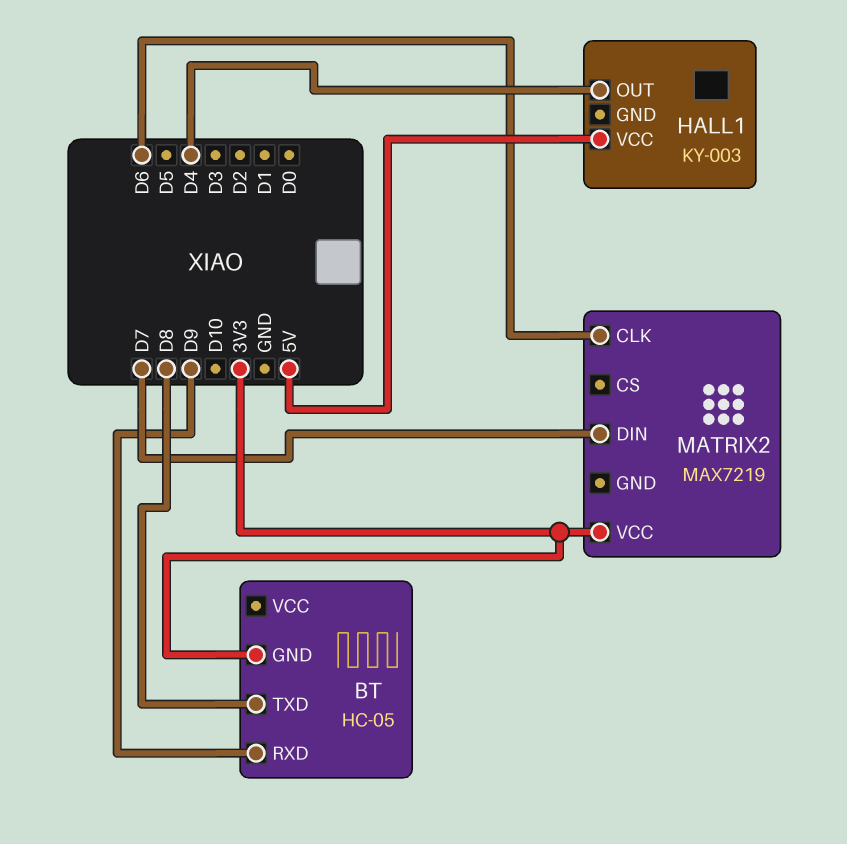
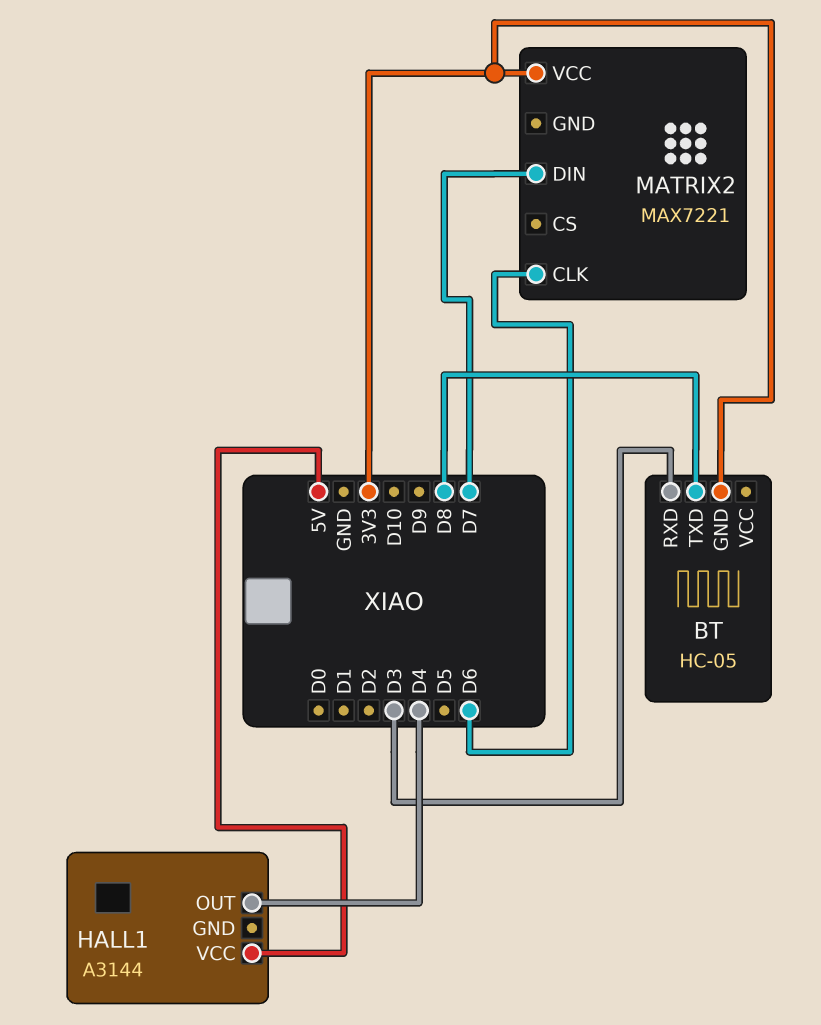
BT pin RXD: D9 -> D3
HALL1: KY-003 -> A3144
MATRIX2: MAX7219 -> MAX7221

